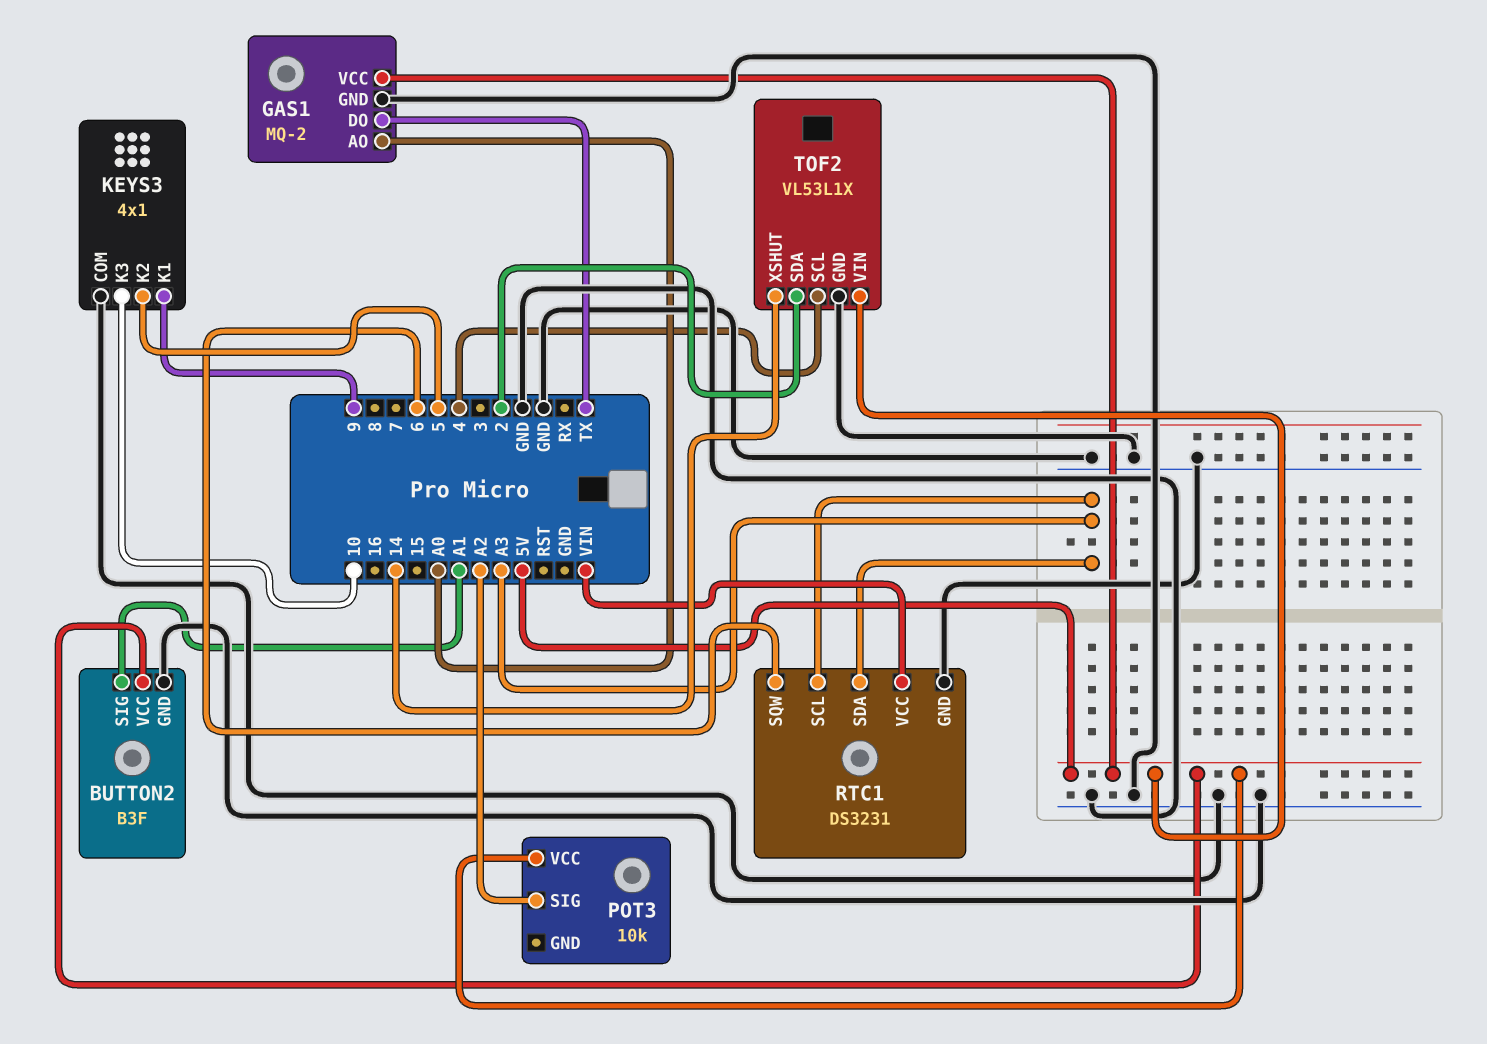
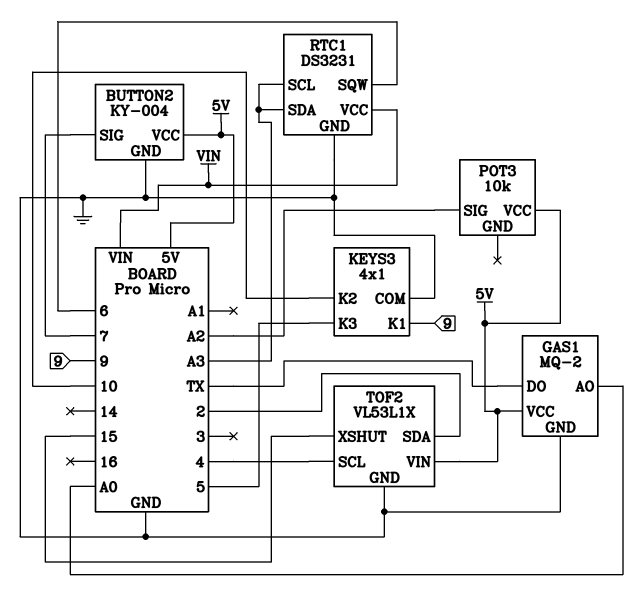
BUTTON2: B3F -> KY-004
BUTTON2 pin SIG: A1 -> 7
KEYS3 pin K2: 5 -> 10
KEYS3 pin K3: 10 -> 5
TOF2 pin XSHUT: 14 -> 15

